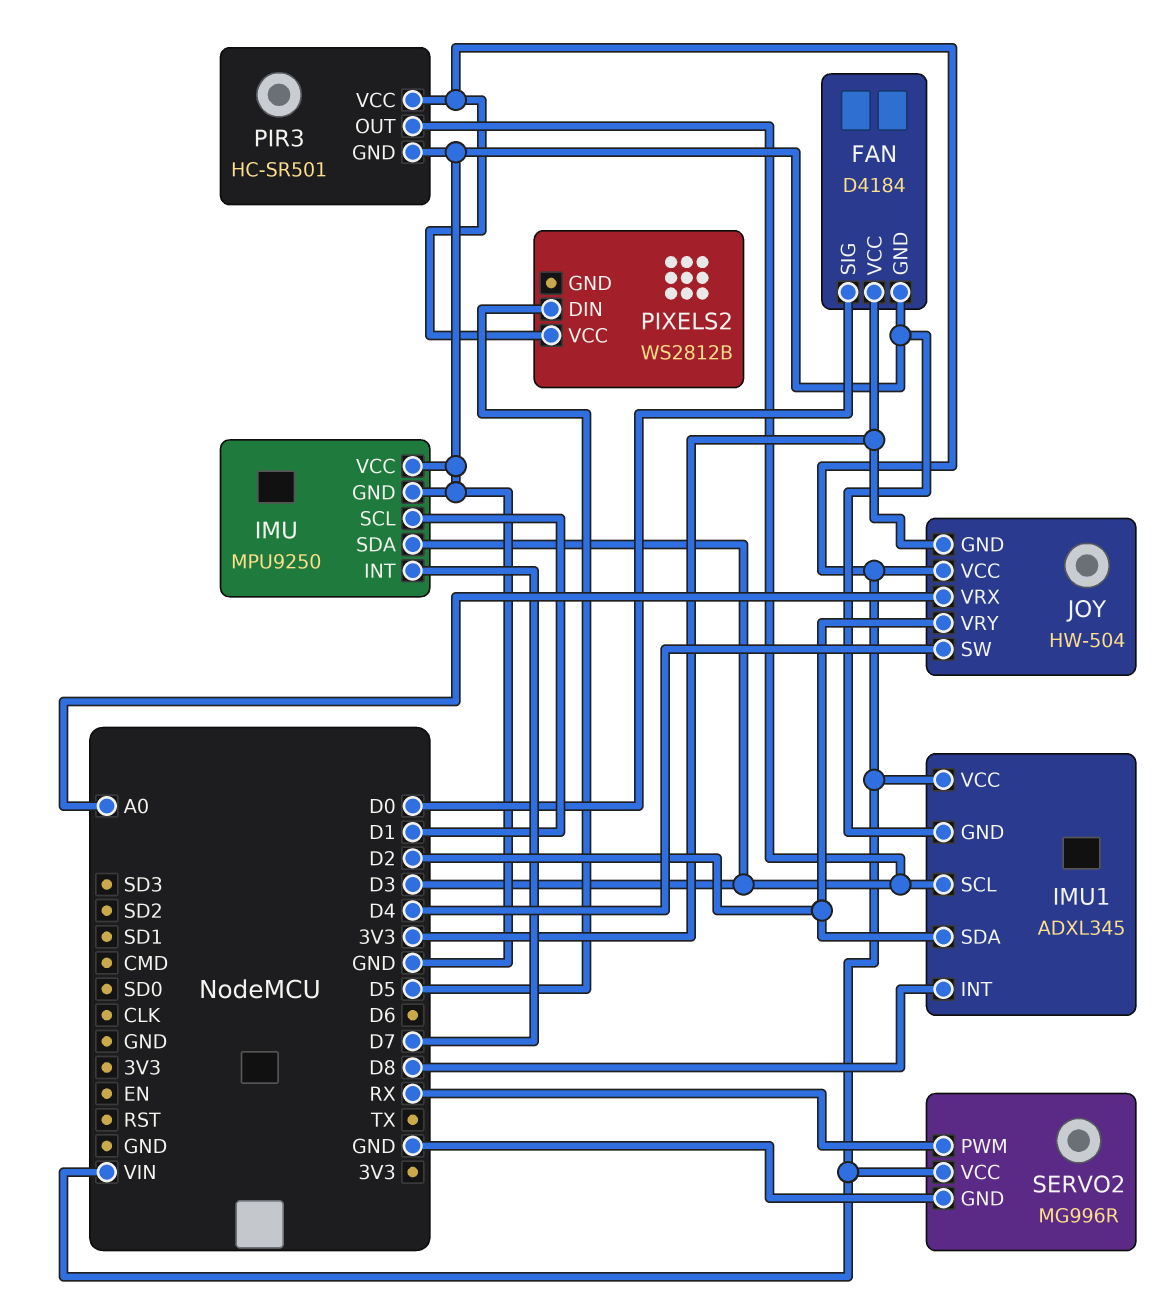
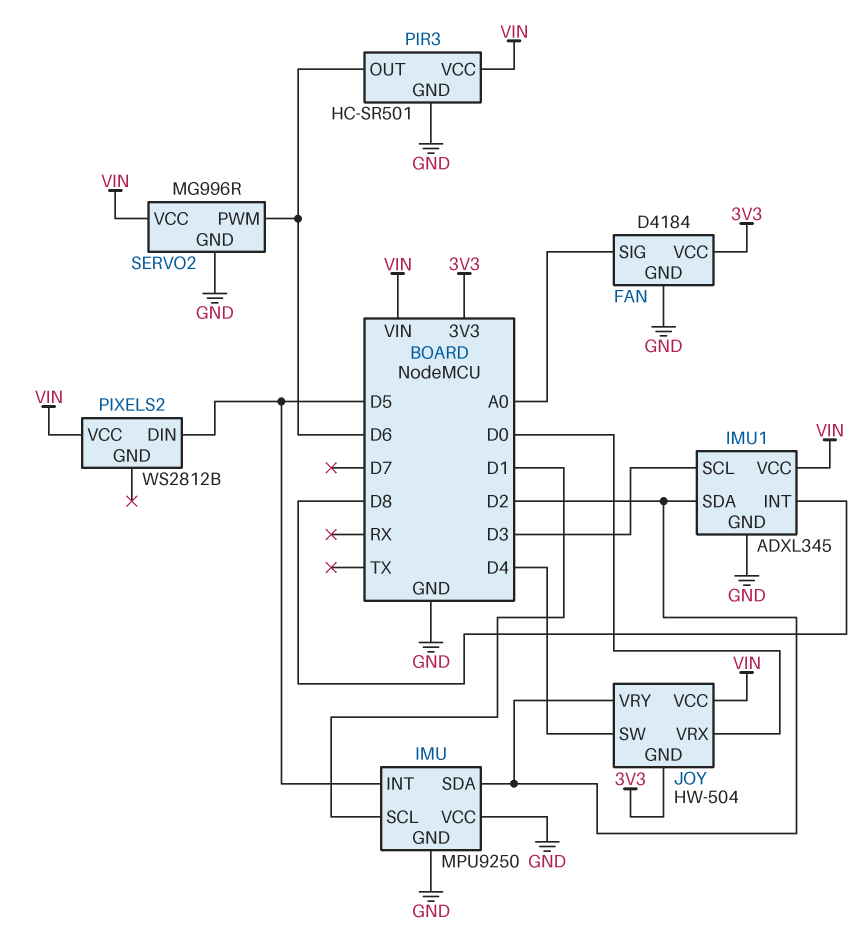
FAN pin SIG: D0 -> A0
IMU pin INT: D7 -> D5
IMU pin SDA: D3 -> D2
JOY pin VRX: A0 -> D0
PIR3 pin OUT: D3 -> D6
SERVO2 pin PWM: RX -> D6

